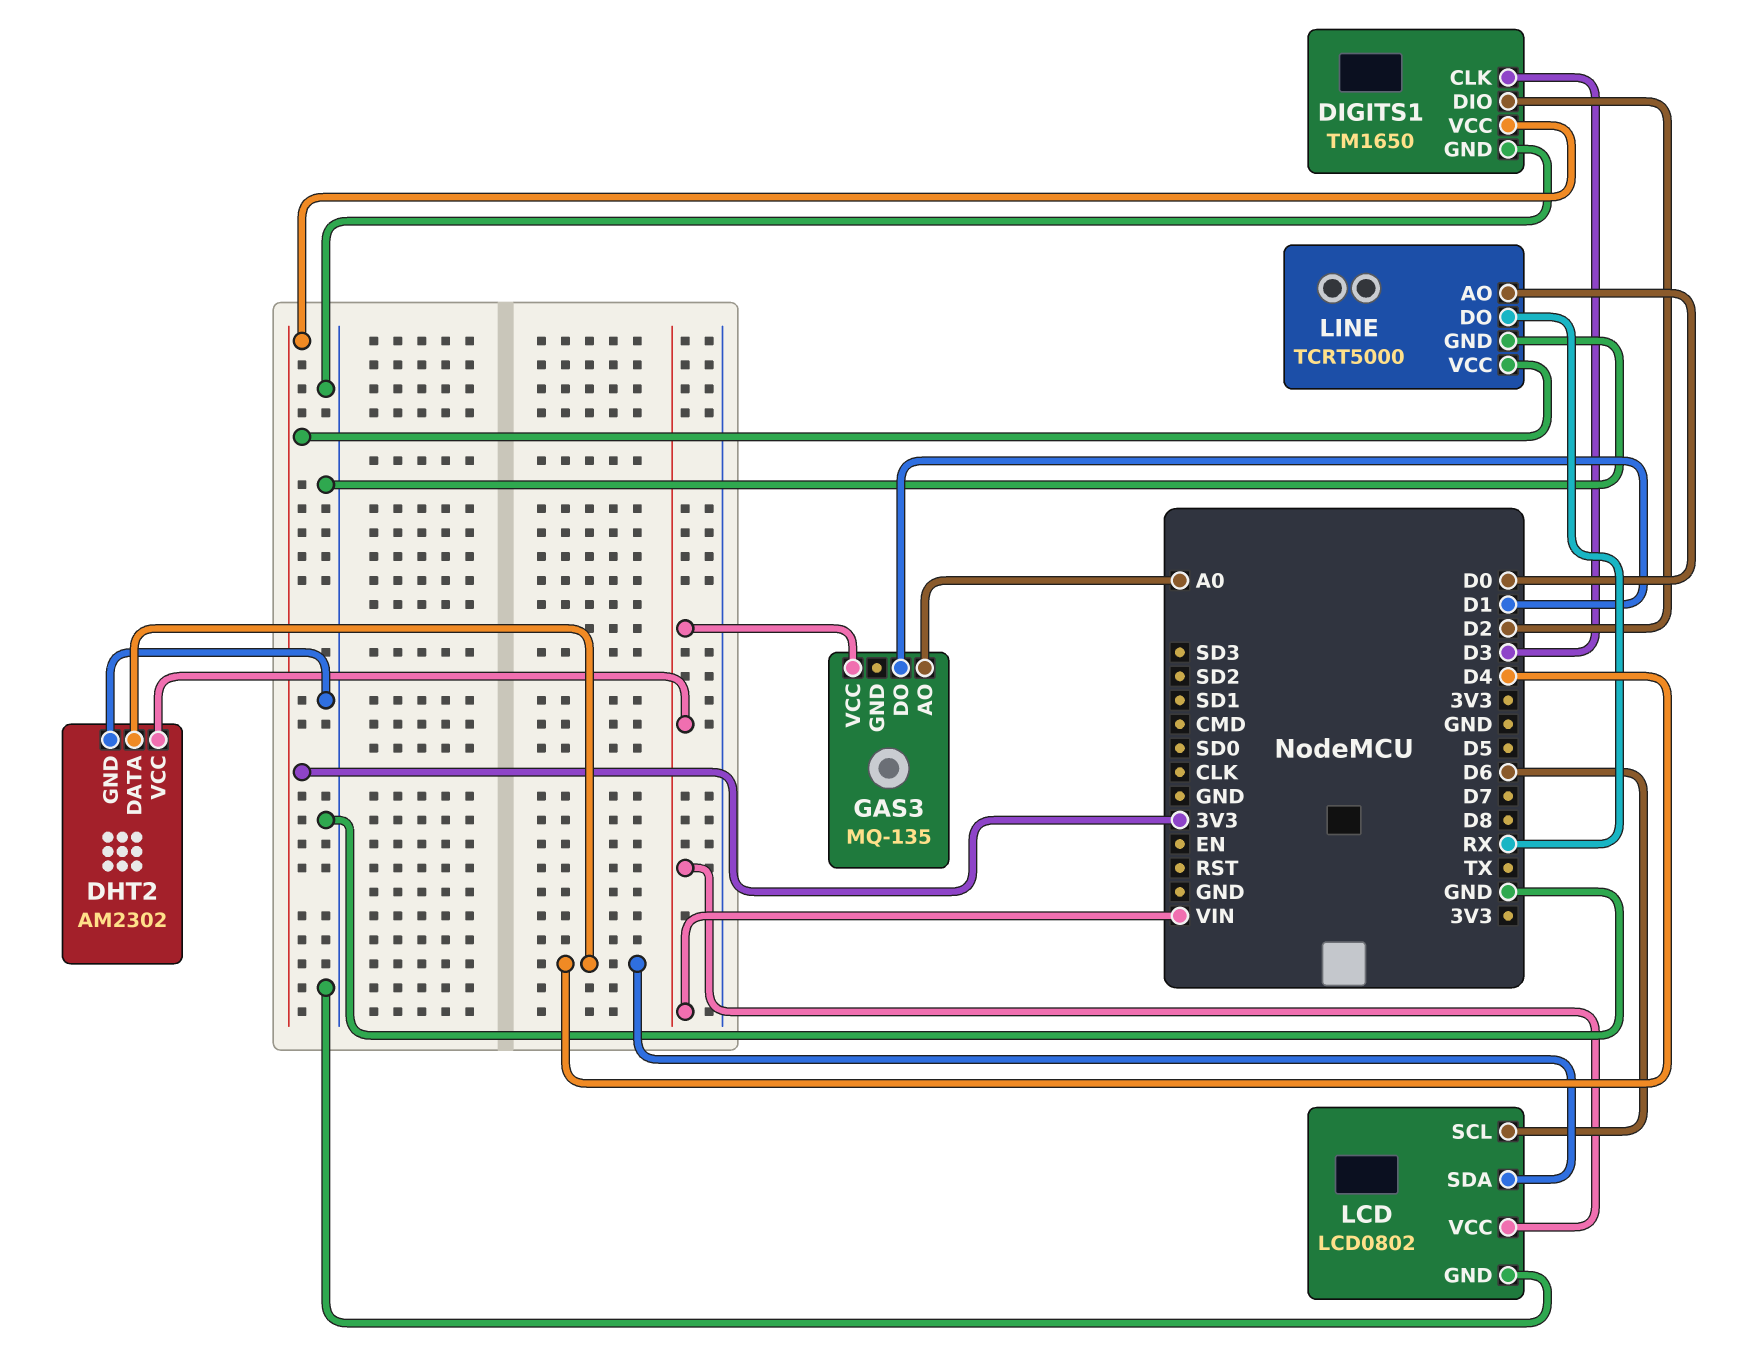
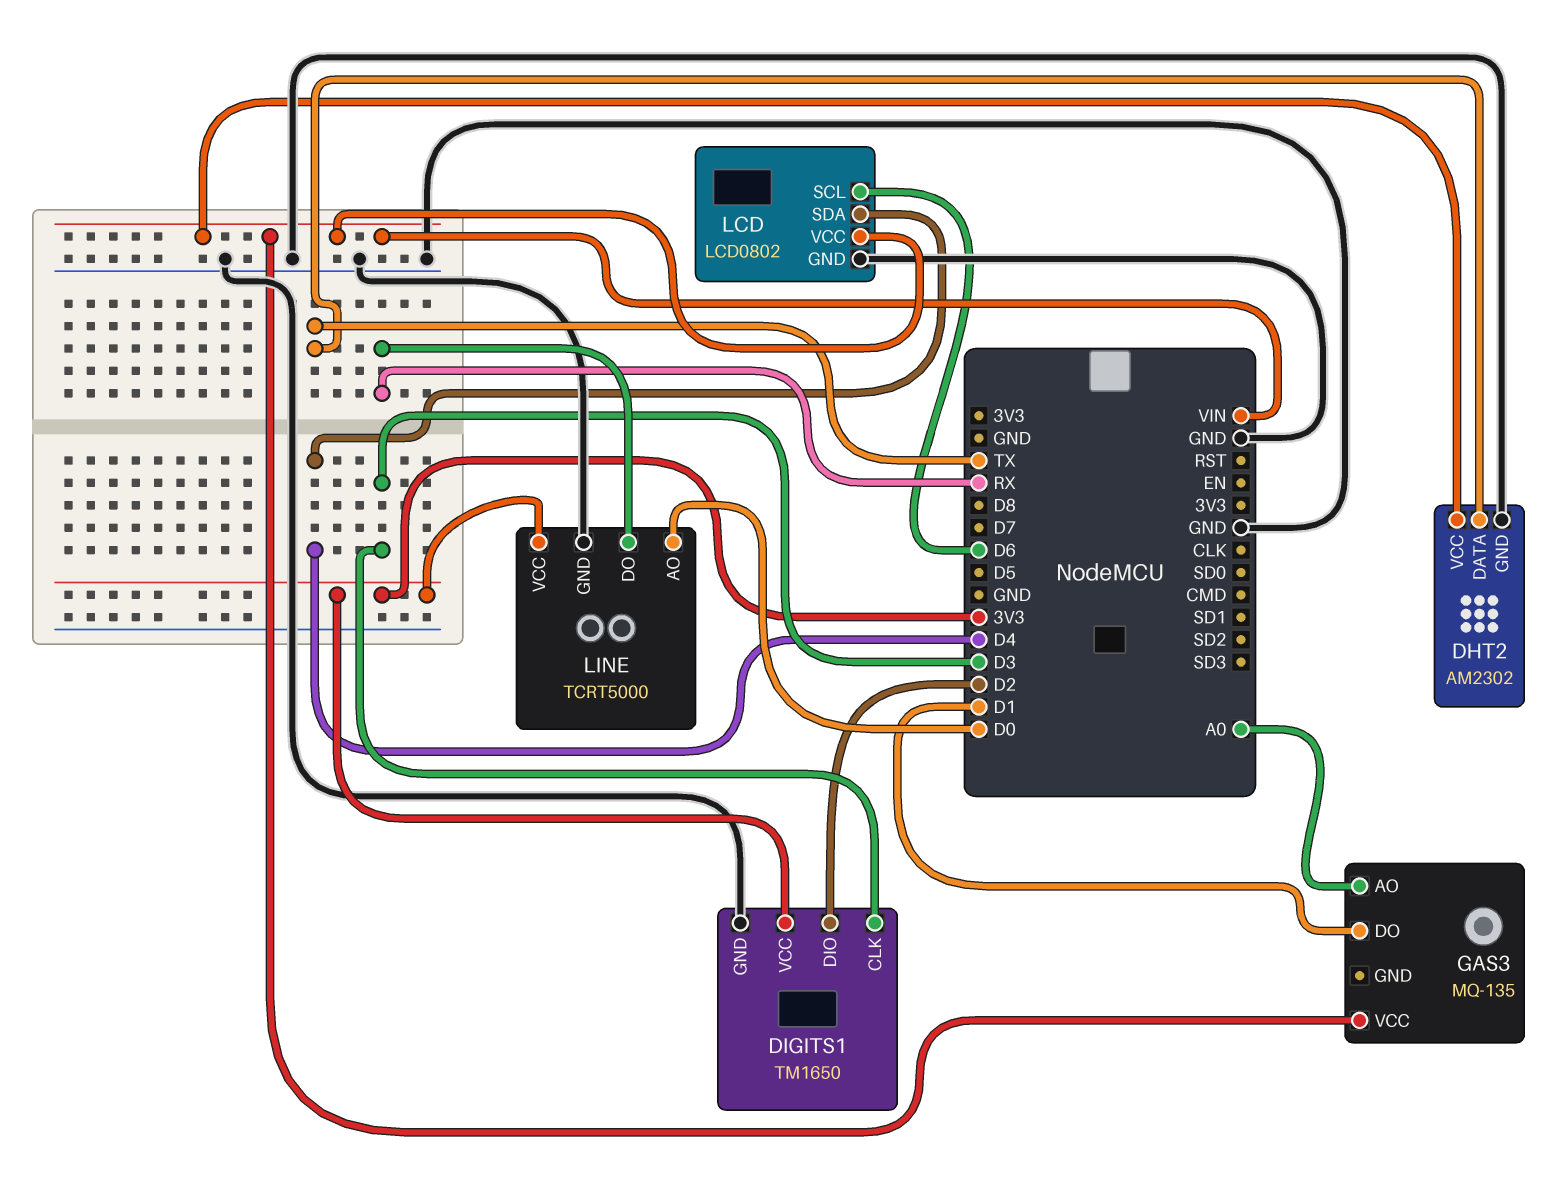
DHT2 pin DATA: D4 -> TX

